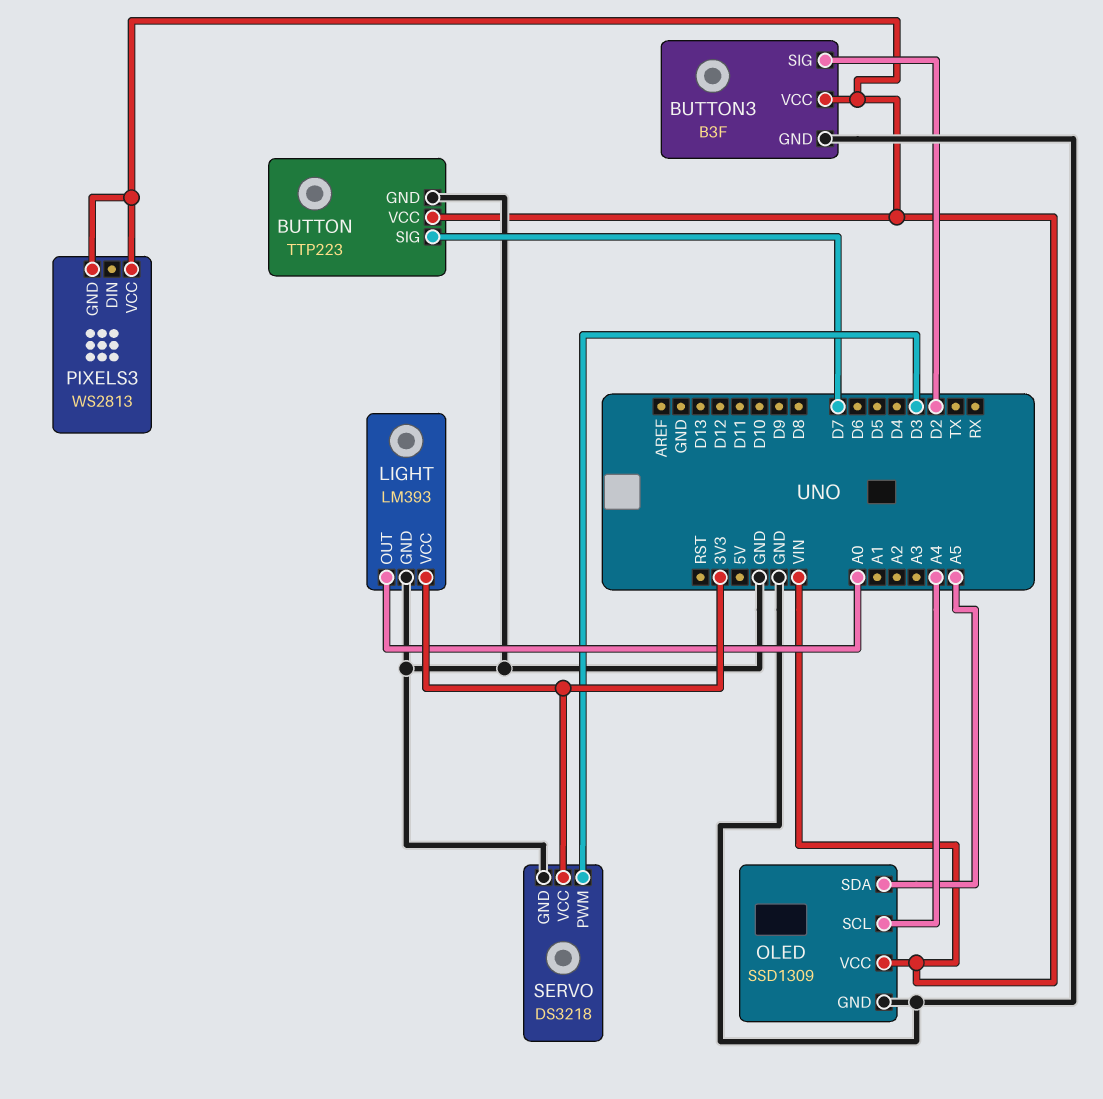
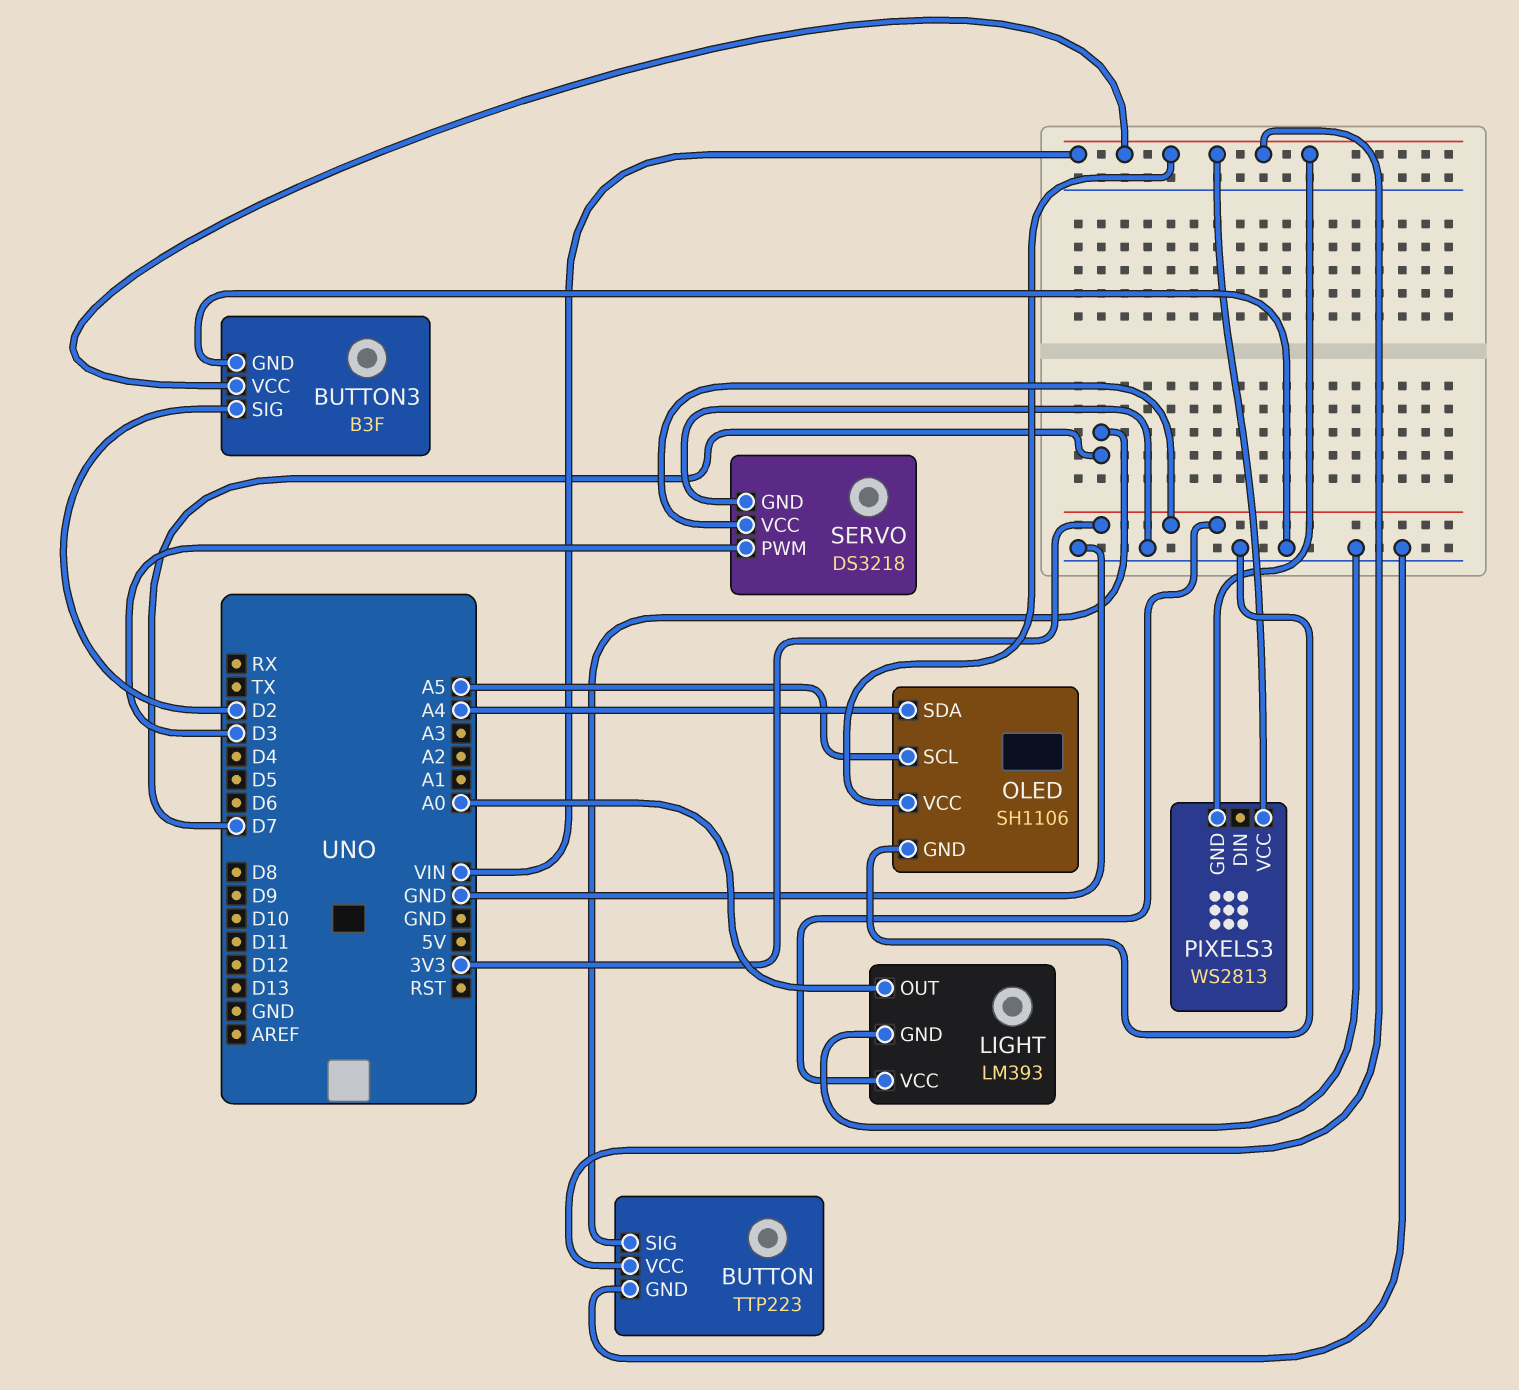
OLED: SSD1309 -> SH1106
OLED pin SCL: A4 -> A5
OLED pin SDA: A5 -> A4

